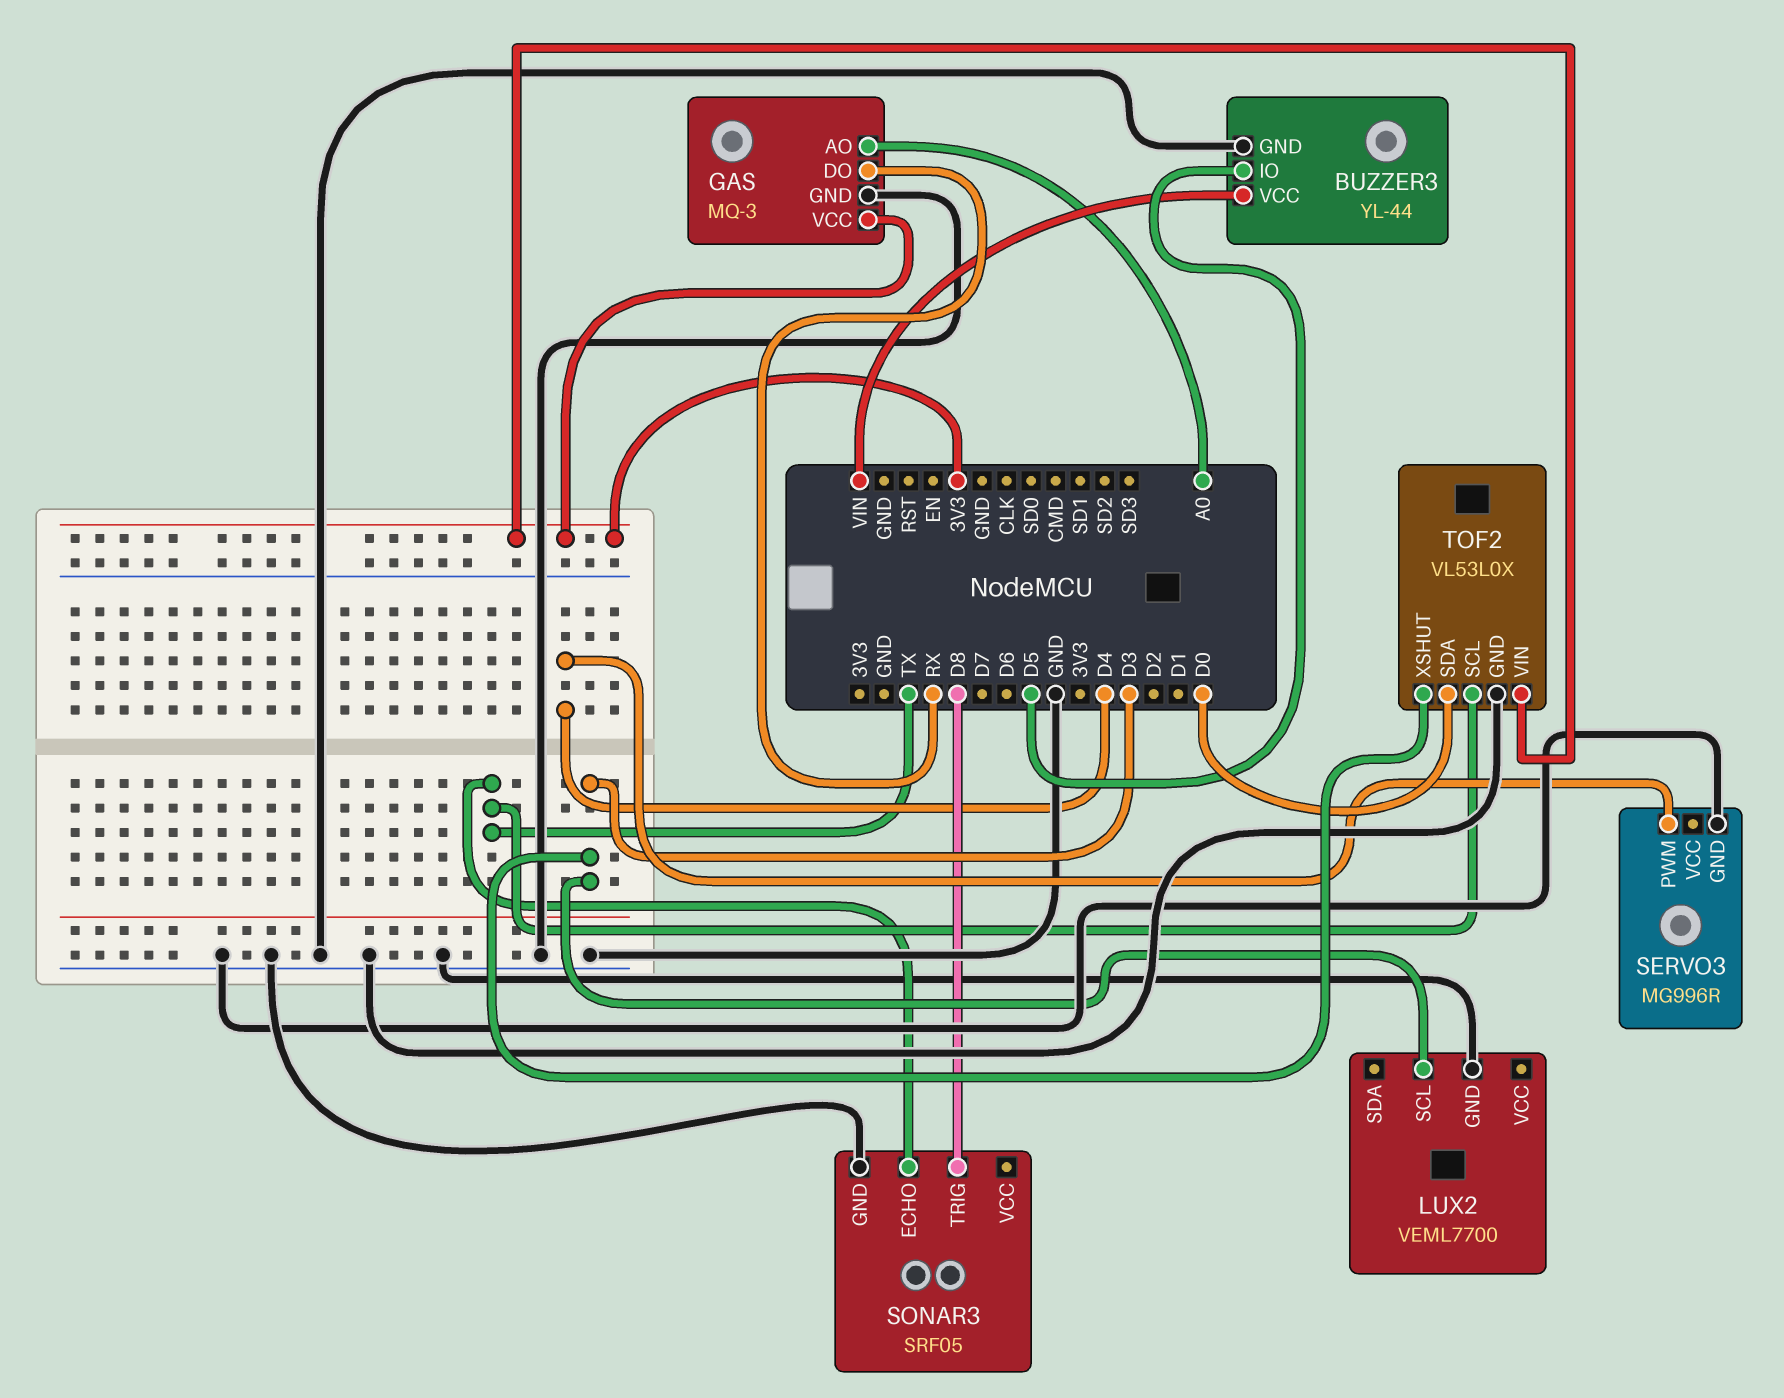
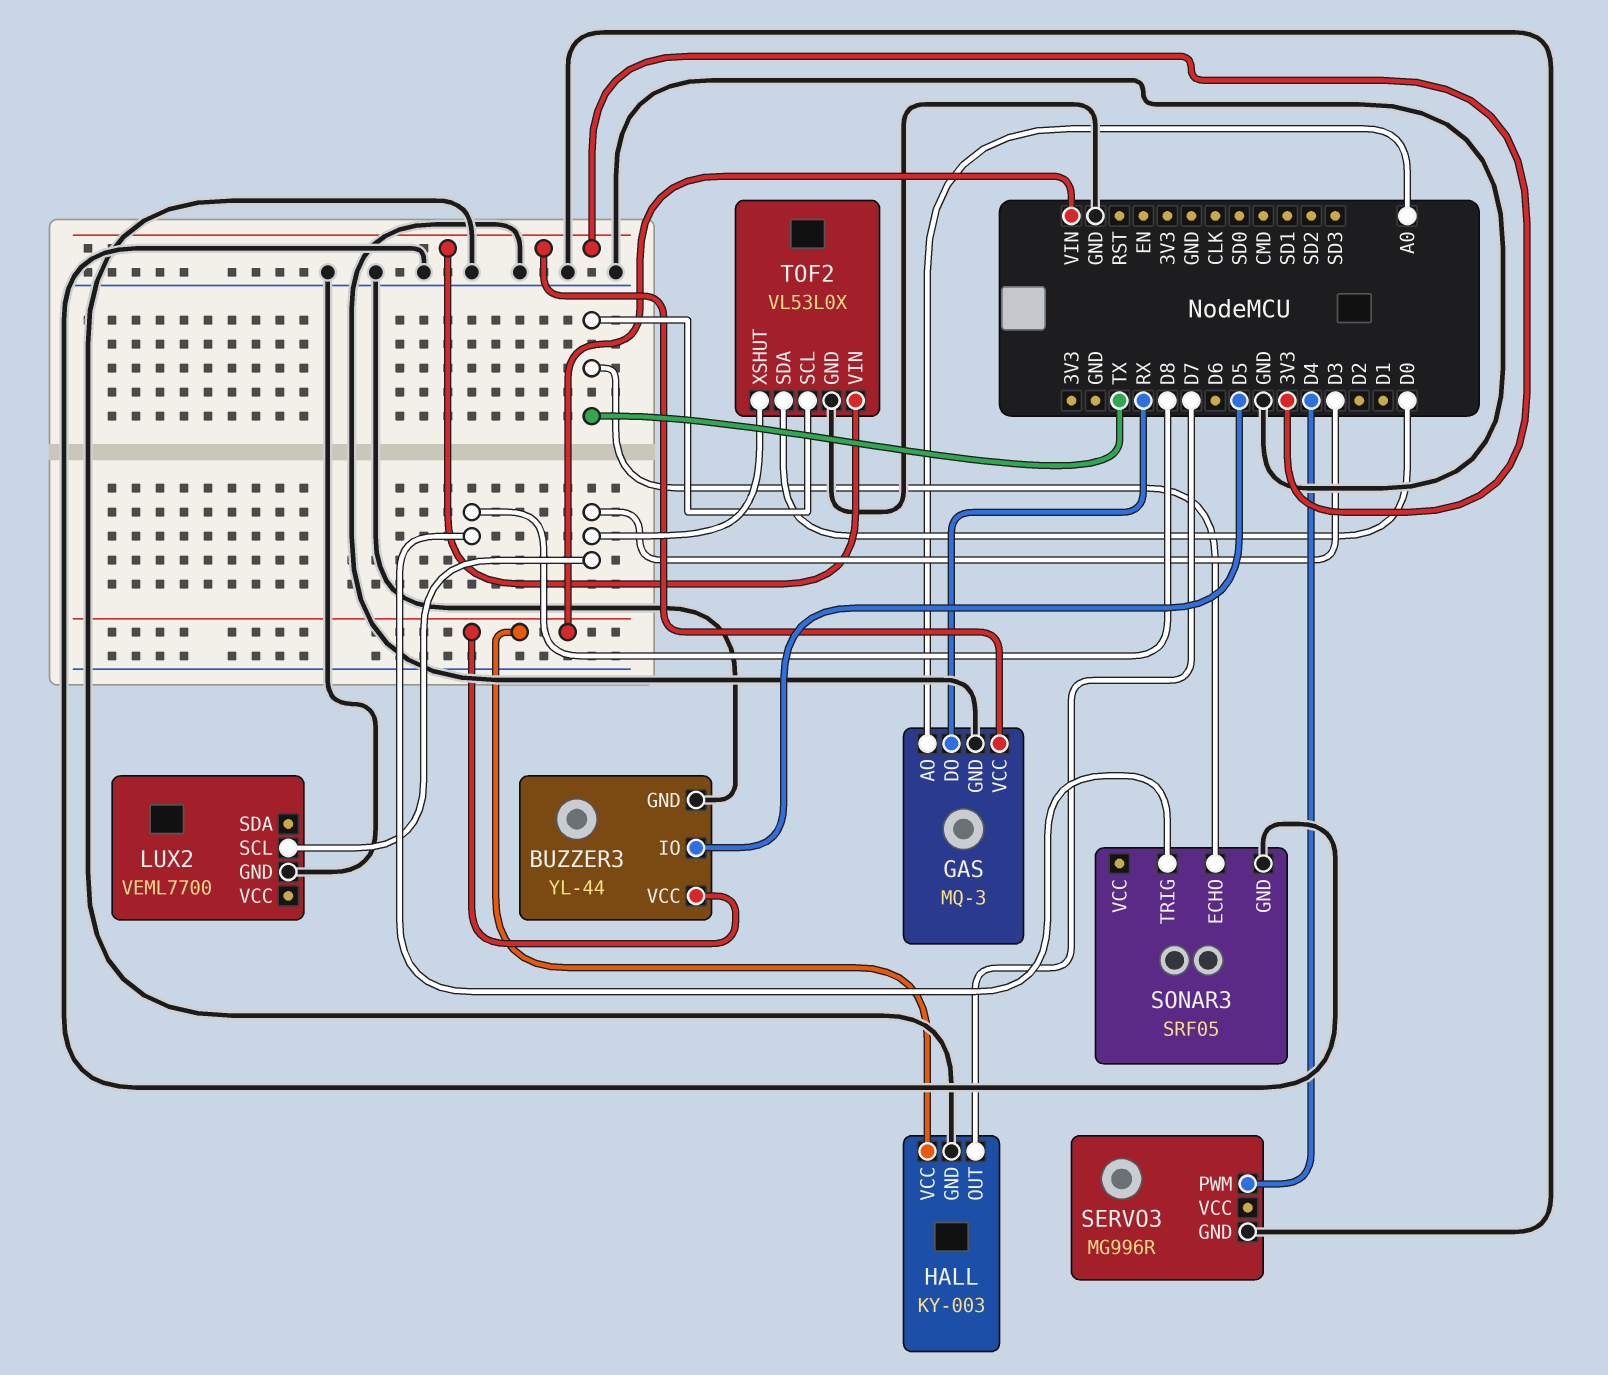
HALL: none -> KY-003
HALL pin GND: none -> GND
HALL pin OUT: none -> D7
HALL pin VCC: none -> VIN

